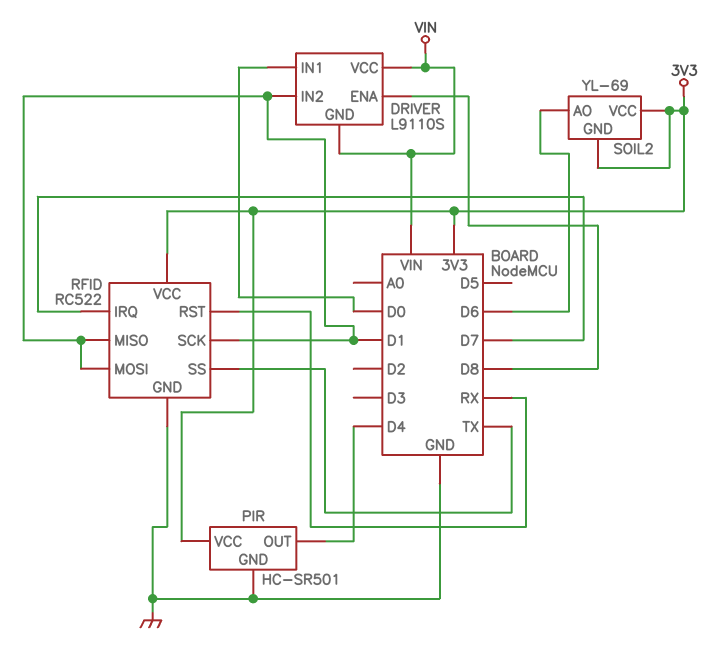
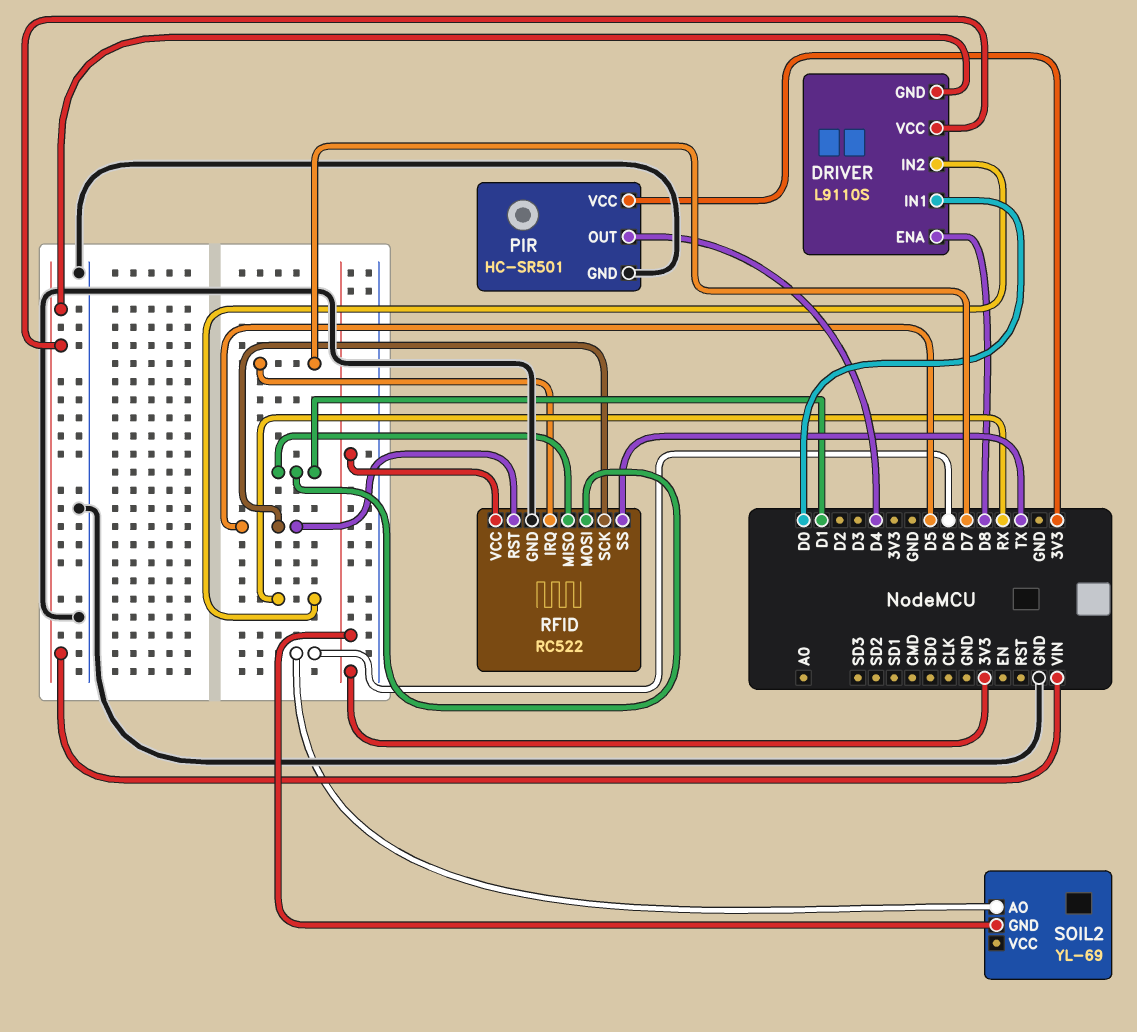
DRIVER pin IN2: D1 -> RX
RFID pin RST: RX -> D5
RFID pin SCK: D1 -> D5
SOIL2 pin VCC: 3V3 -> none

